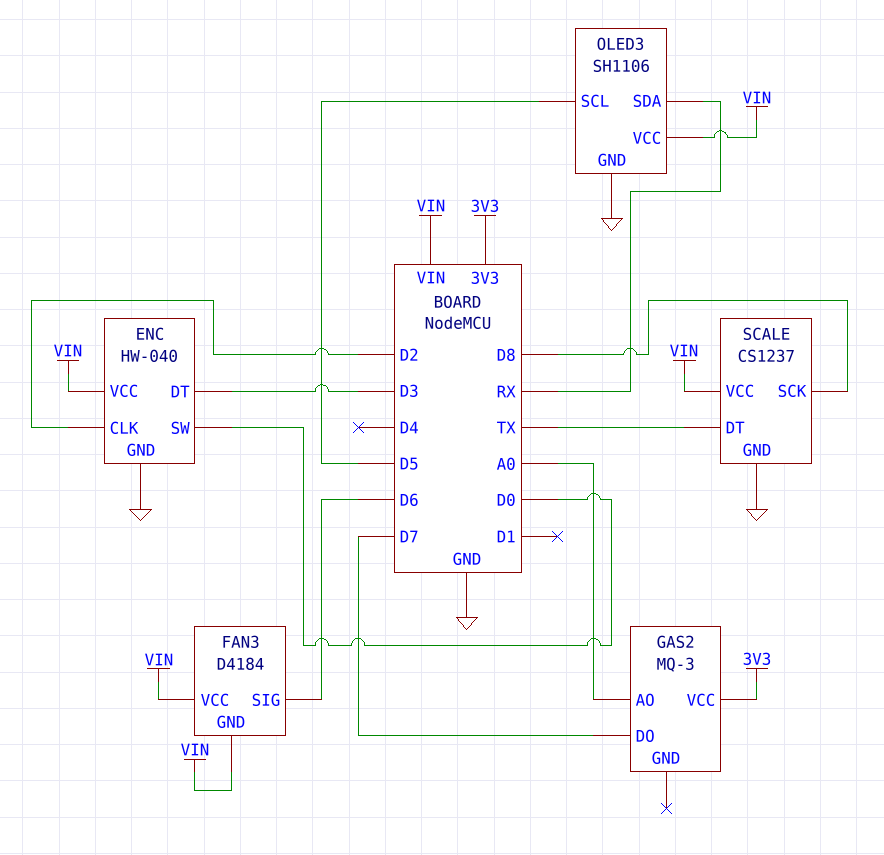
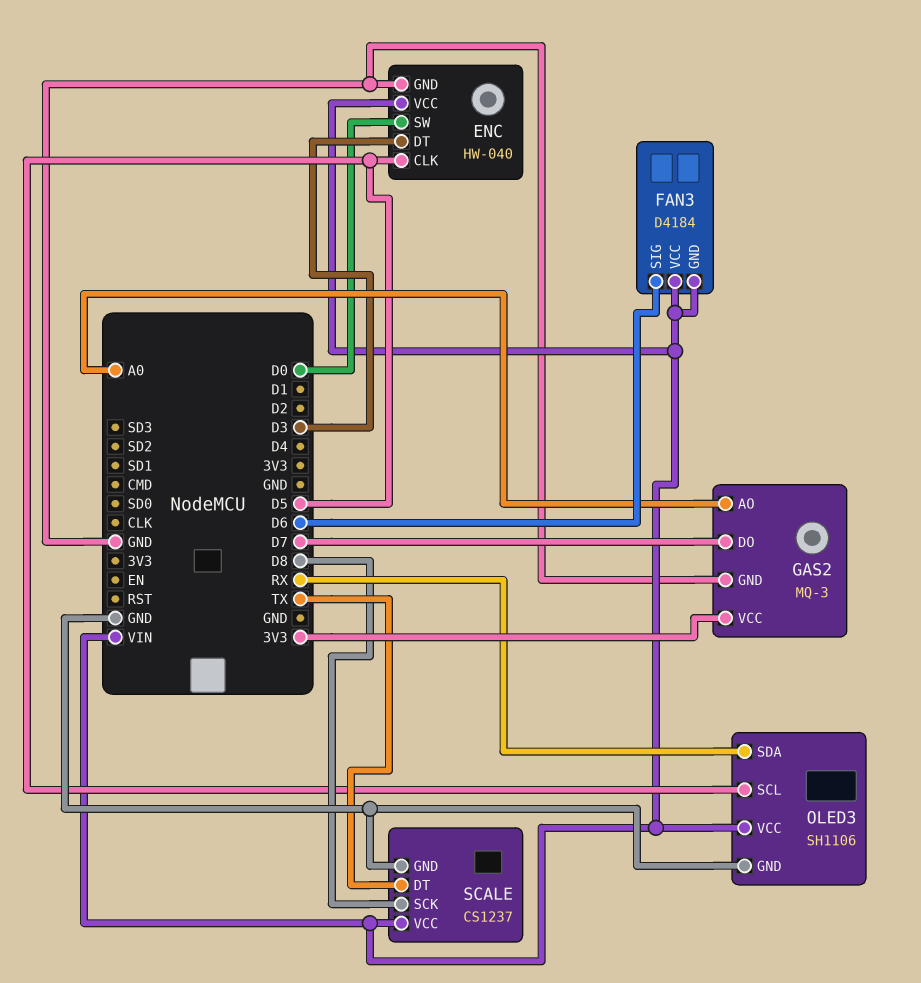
ENC pin CLK: D2 -> D5
GAS2 pin GND: none -> GND

